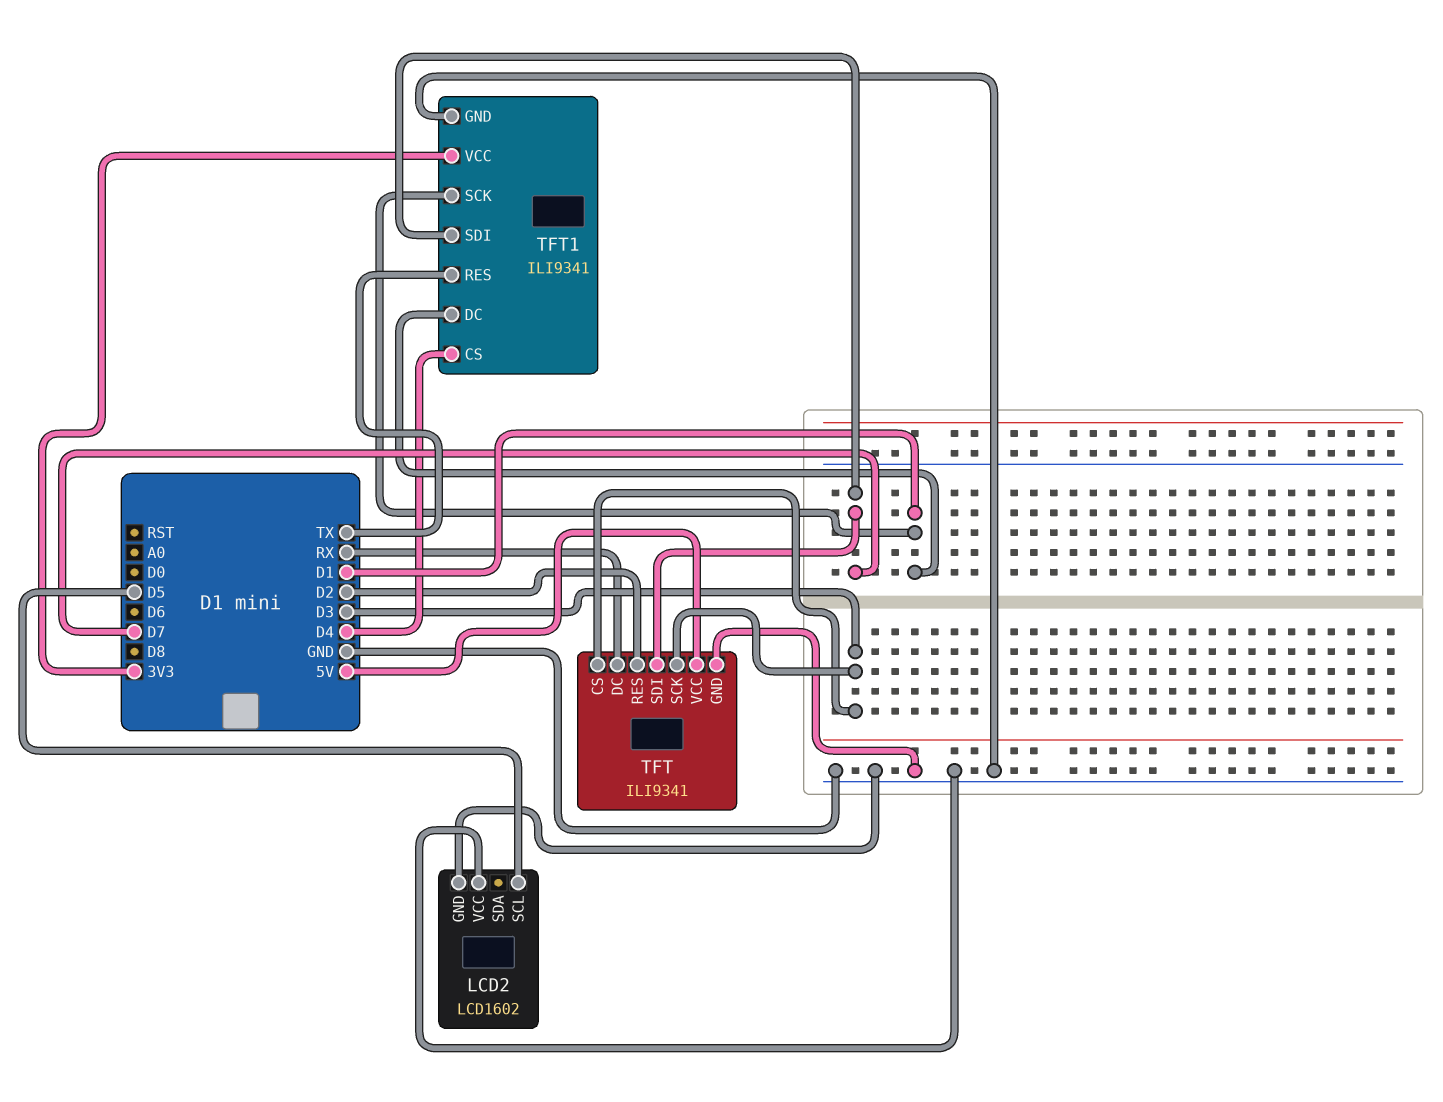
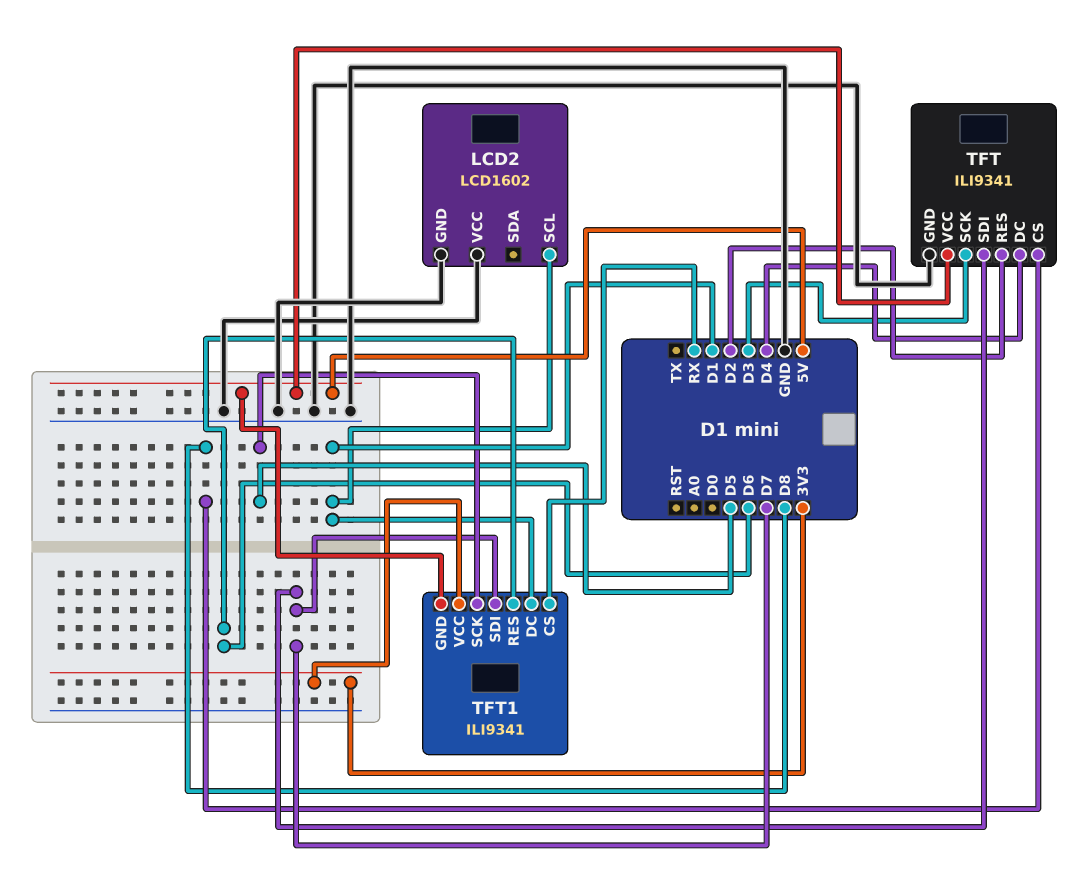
LCD2 pin SCL: D5 -> D1
TFT pin CS: D3 -> D8
TFT pin DC: RX -> D4
TFT1 pin CS: D4 -> RX
TFT1 pin GND: GND -> 5V
TFT1 pin RES: TX -> D6
TFT1 pin SCK: D1 -> D5

